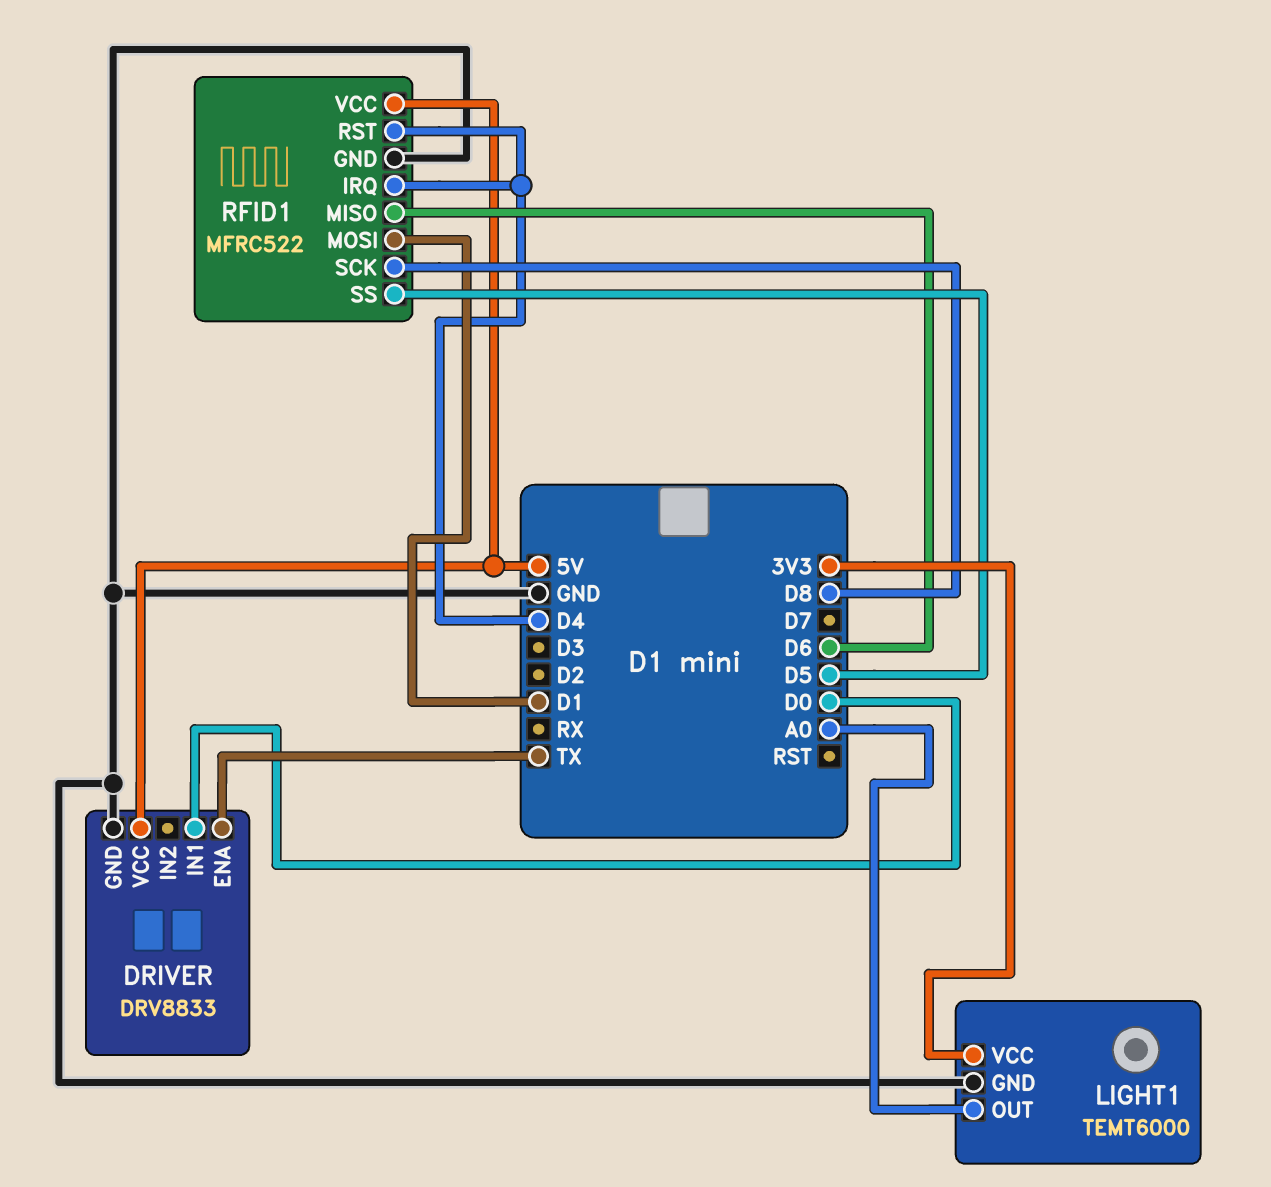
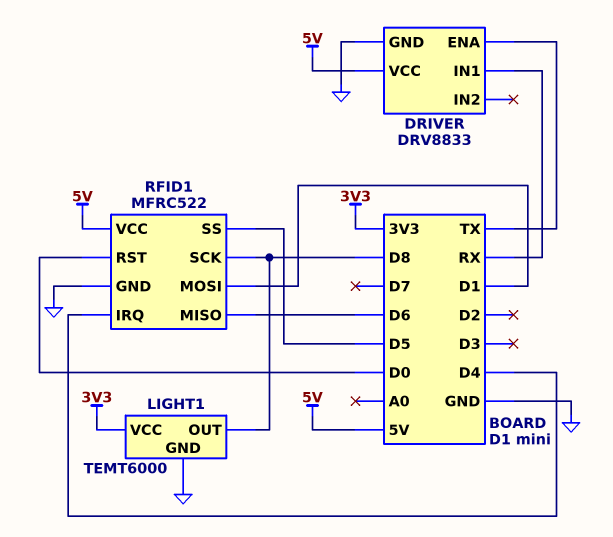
DRIVER pin IN1: D0 -> RX
LIGHT1 pin OUT: A0 -> D8
RFID1 pin RST: D4 -> D0

